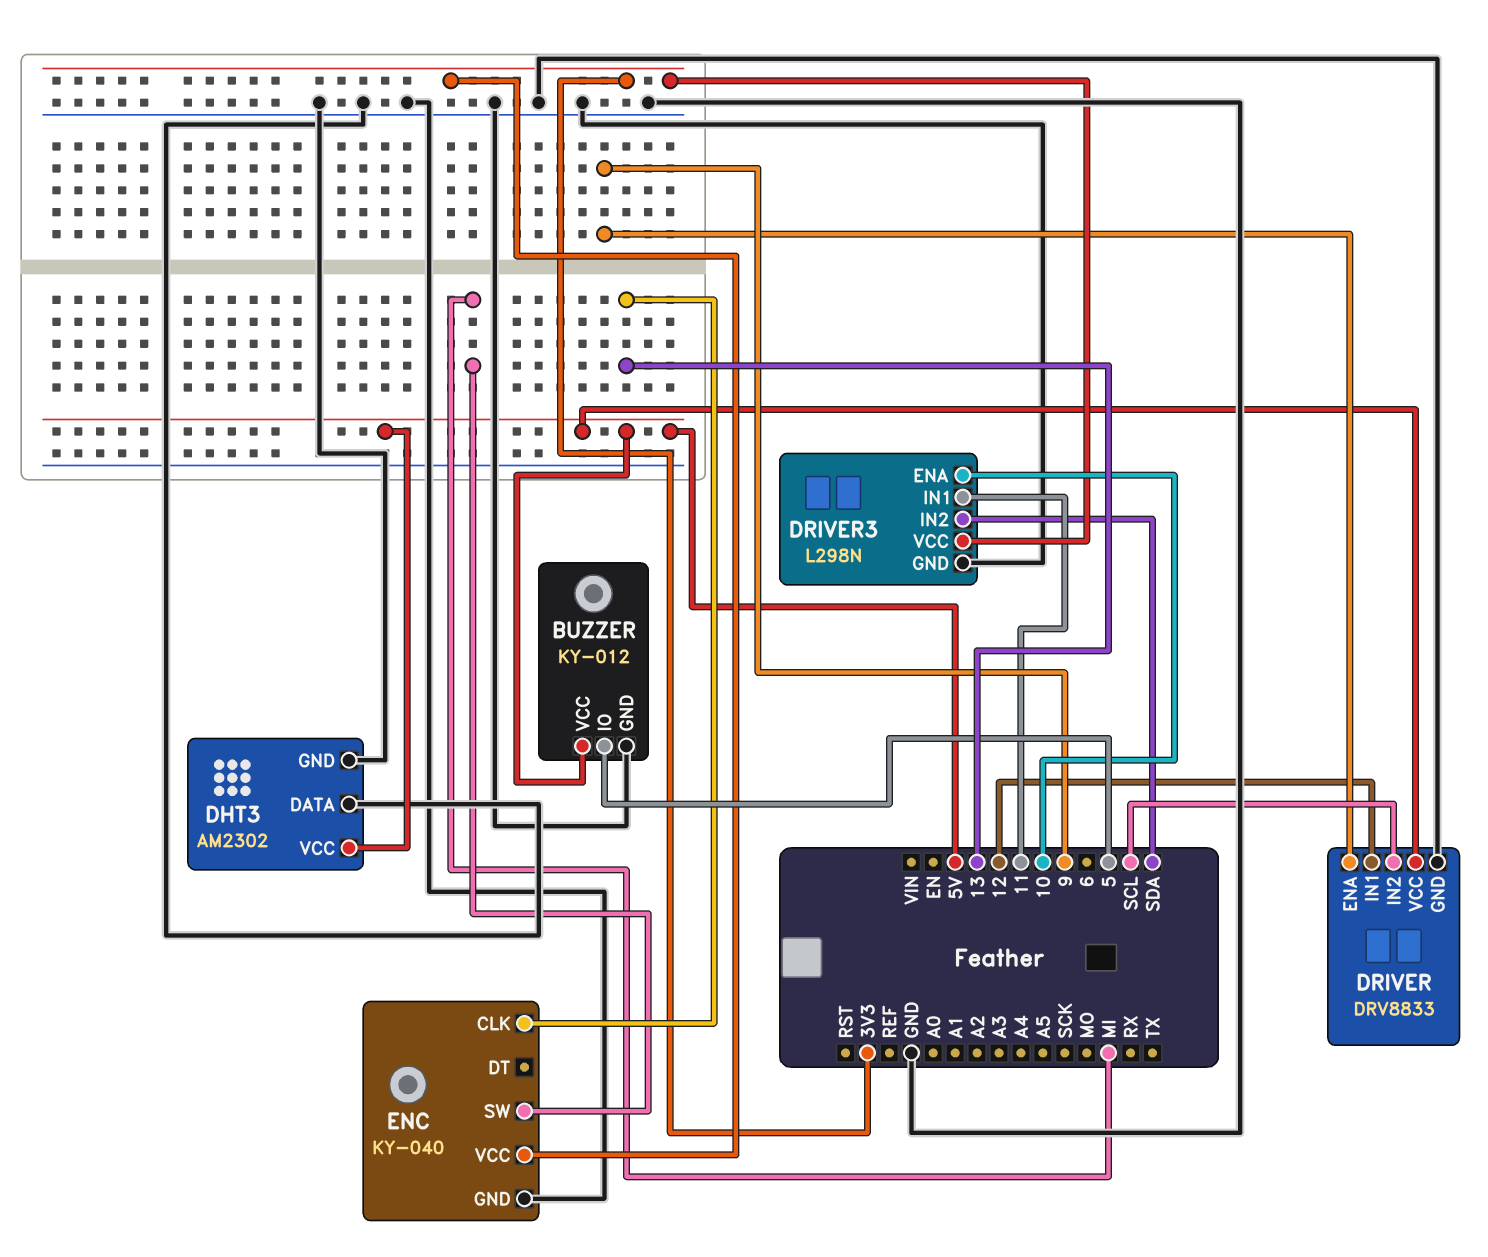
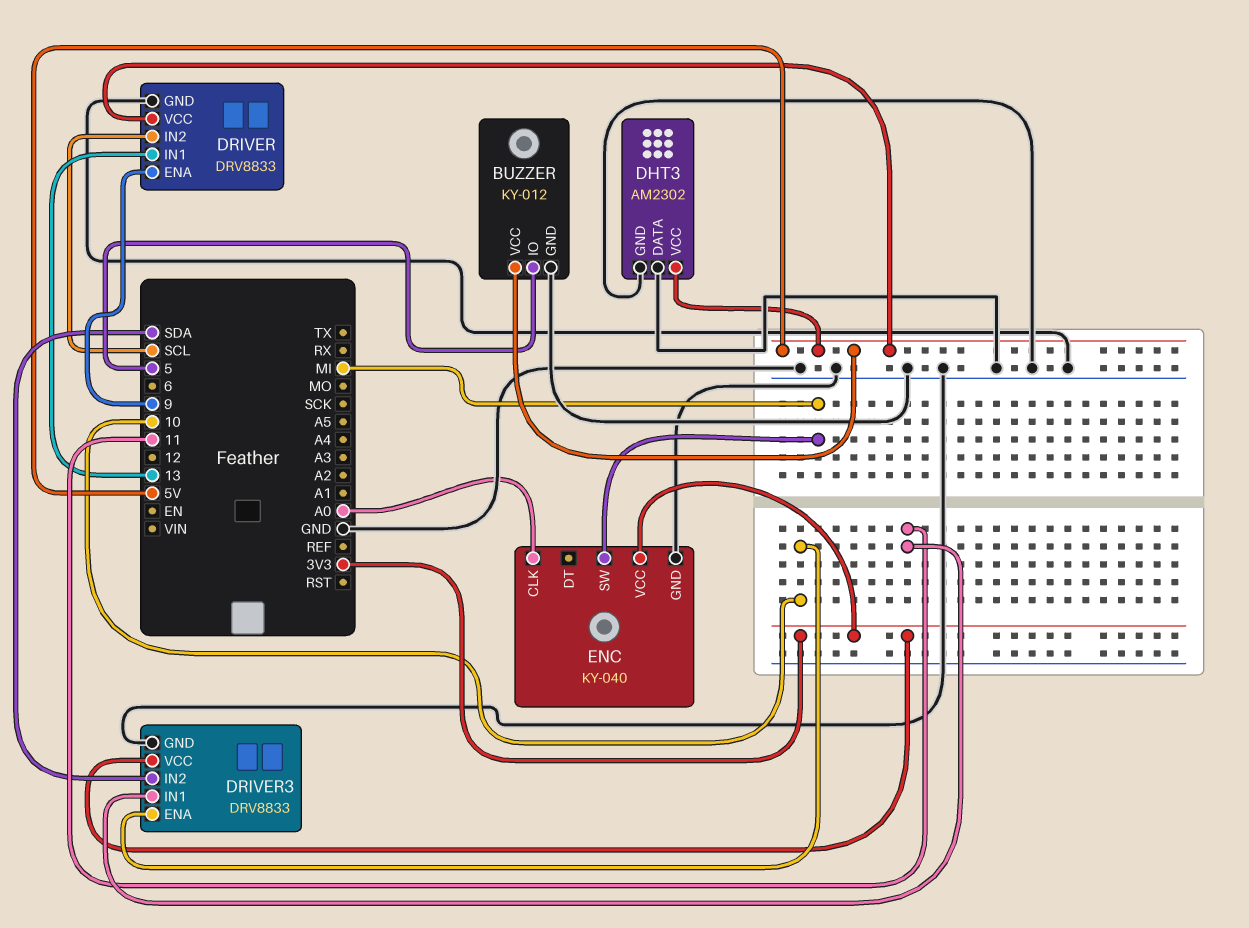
DRIVER pin IN1: 12 -> 13
DRIVER3: L298N -> DRV8833
ENC pin CLK: 13 -> A0

